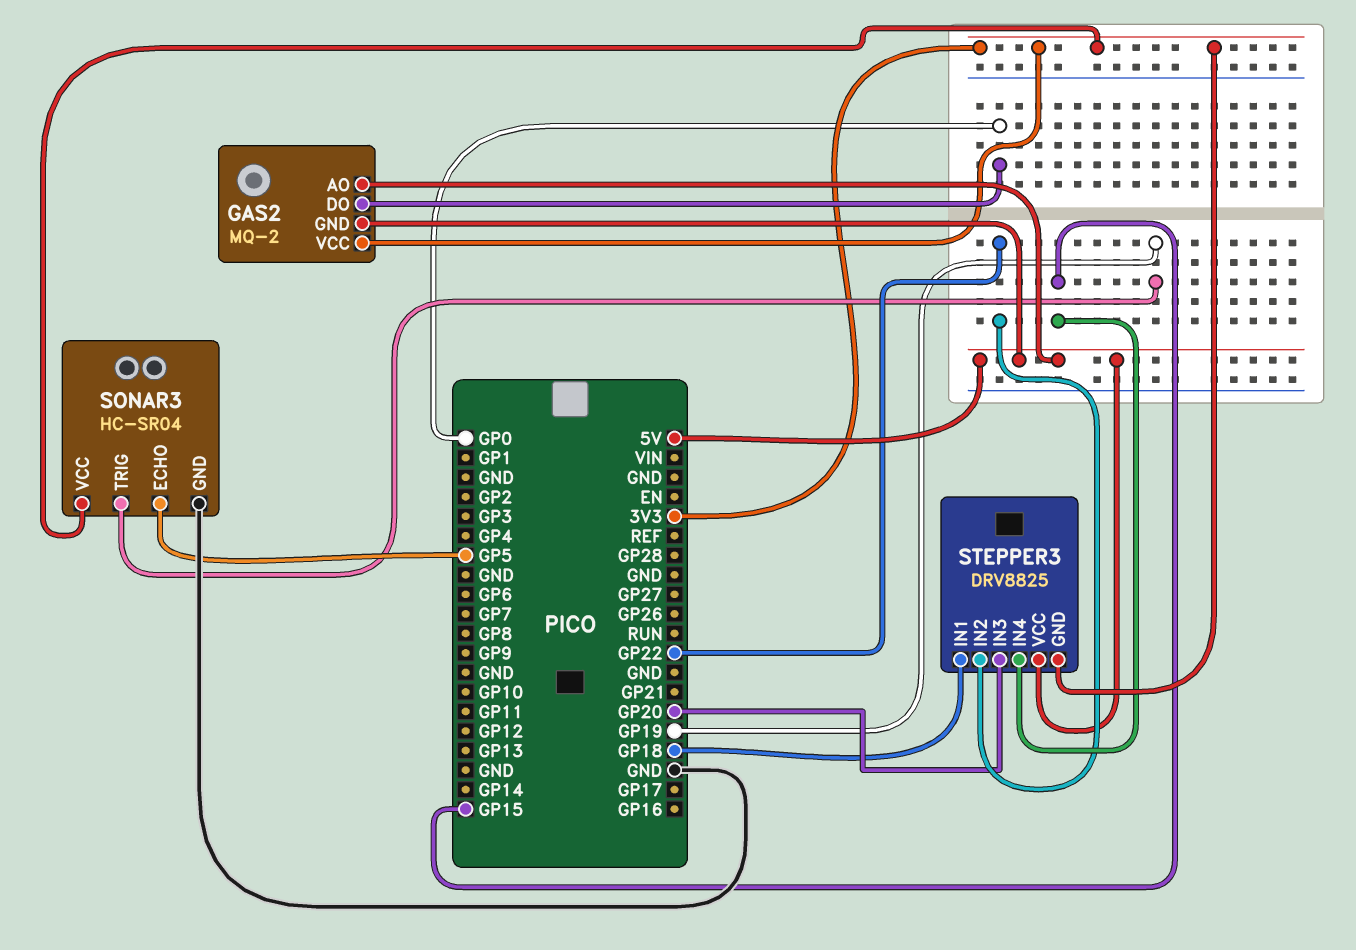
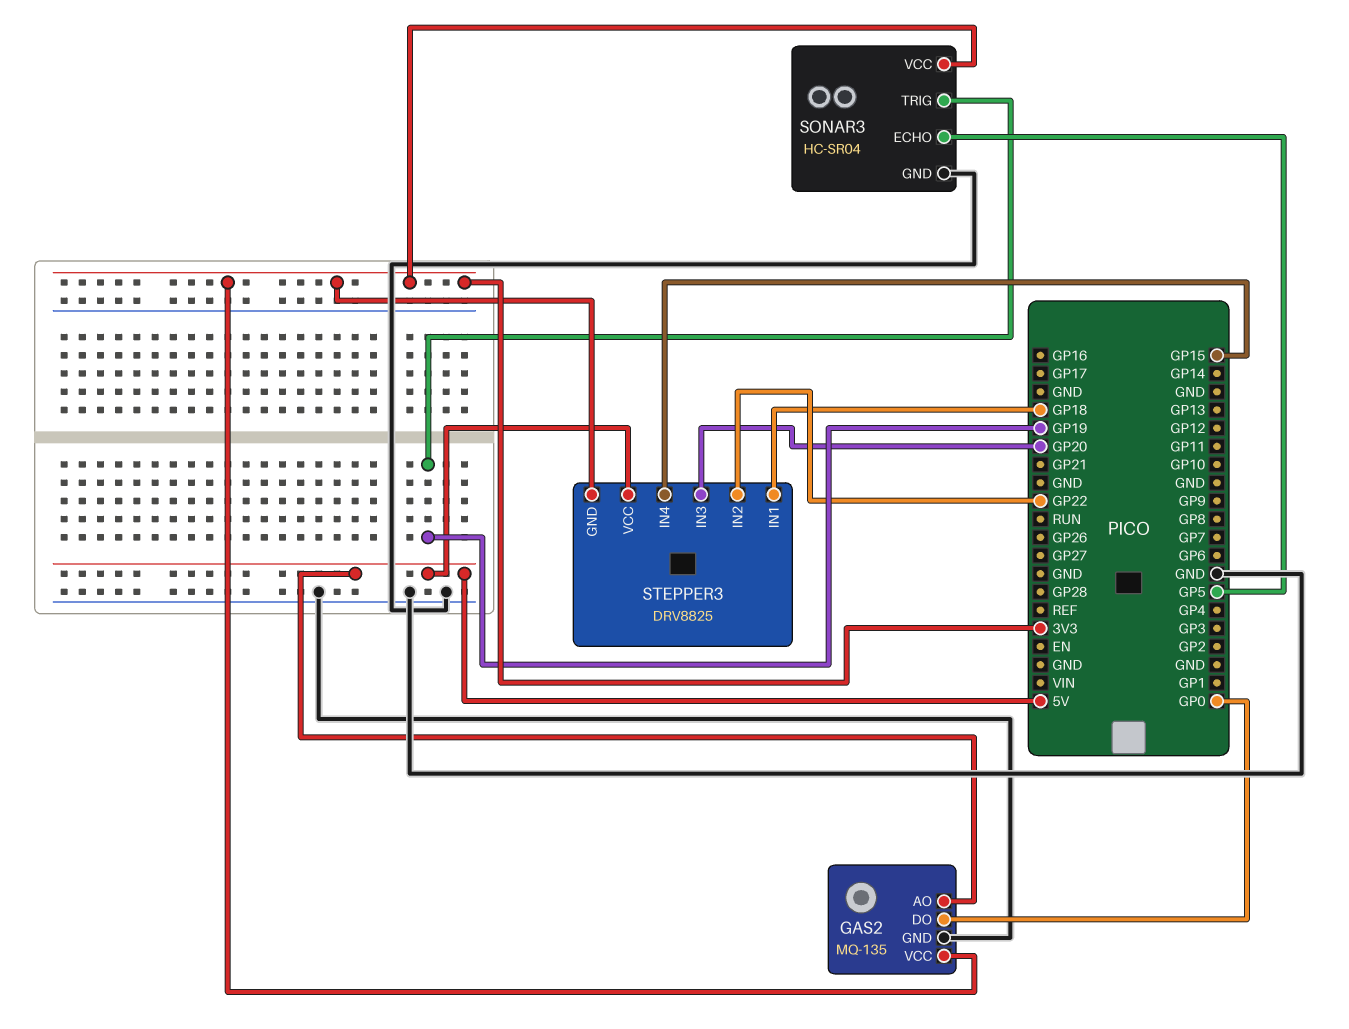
GAS2: MQ-2 -> MQ-135
GAS2 pin GND: 5V -> GND

